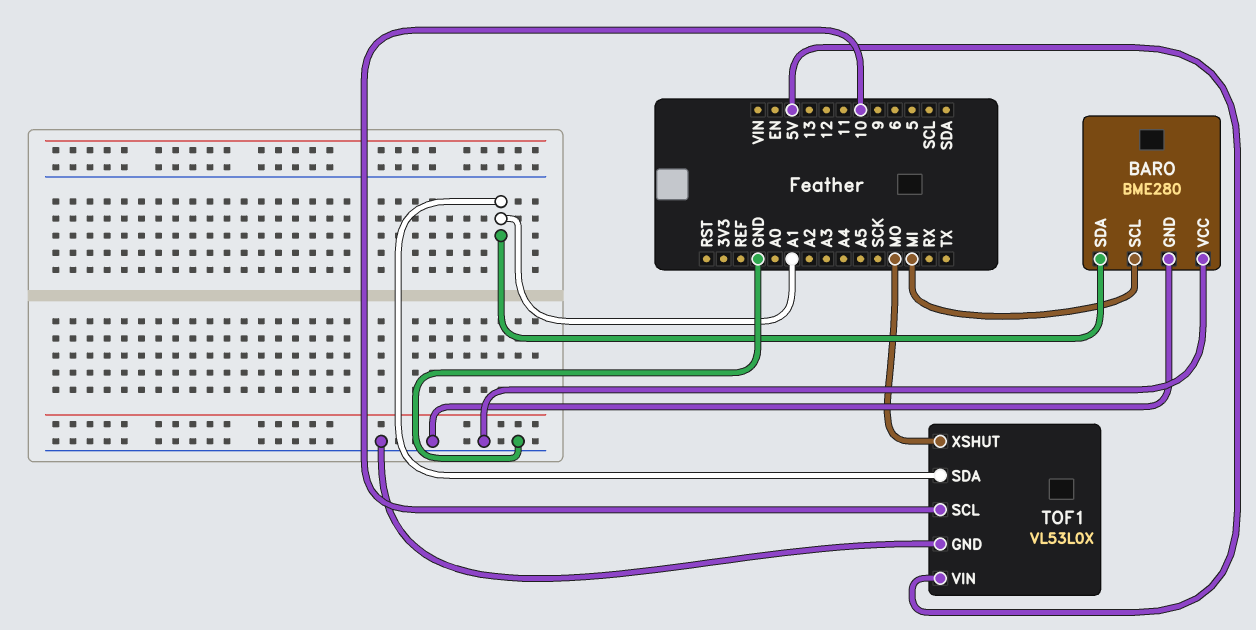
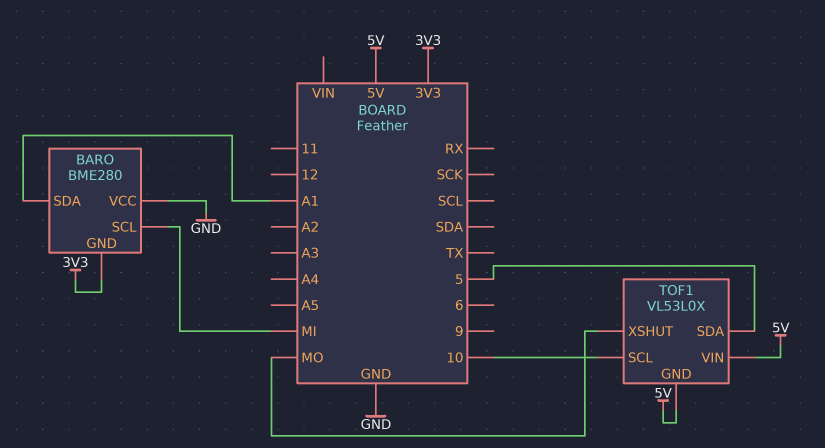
BARO pin GND: GND -> 3V3
TOF1 pin GND: GND -> 5V
TOF1 pin SDA: A1 -> 5

